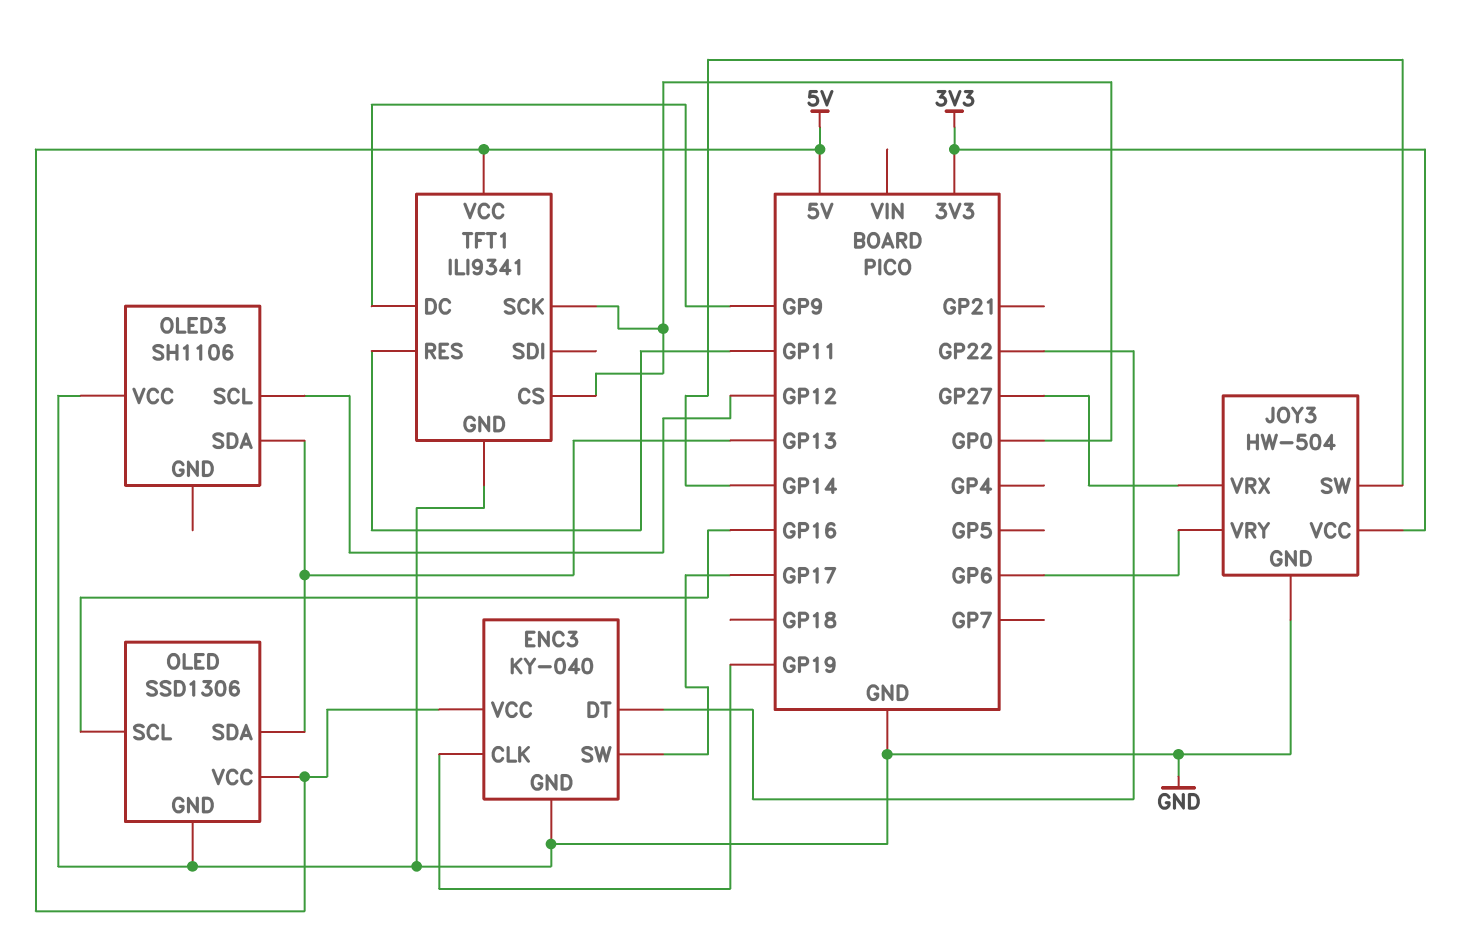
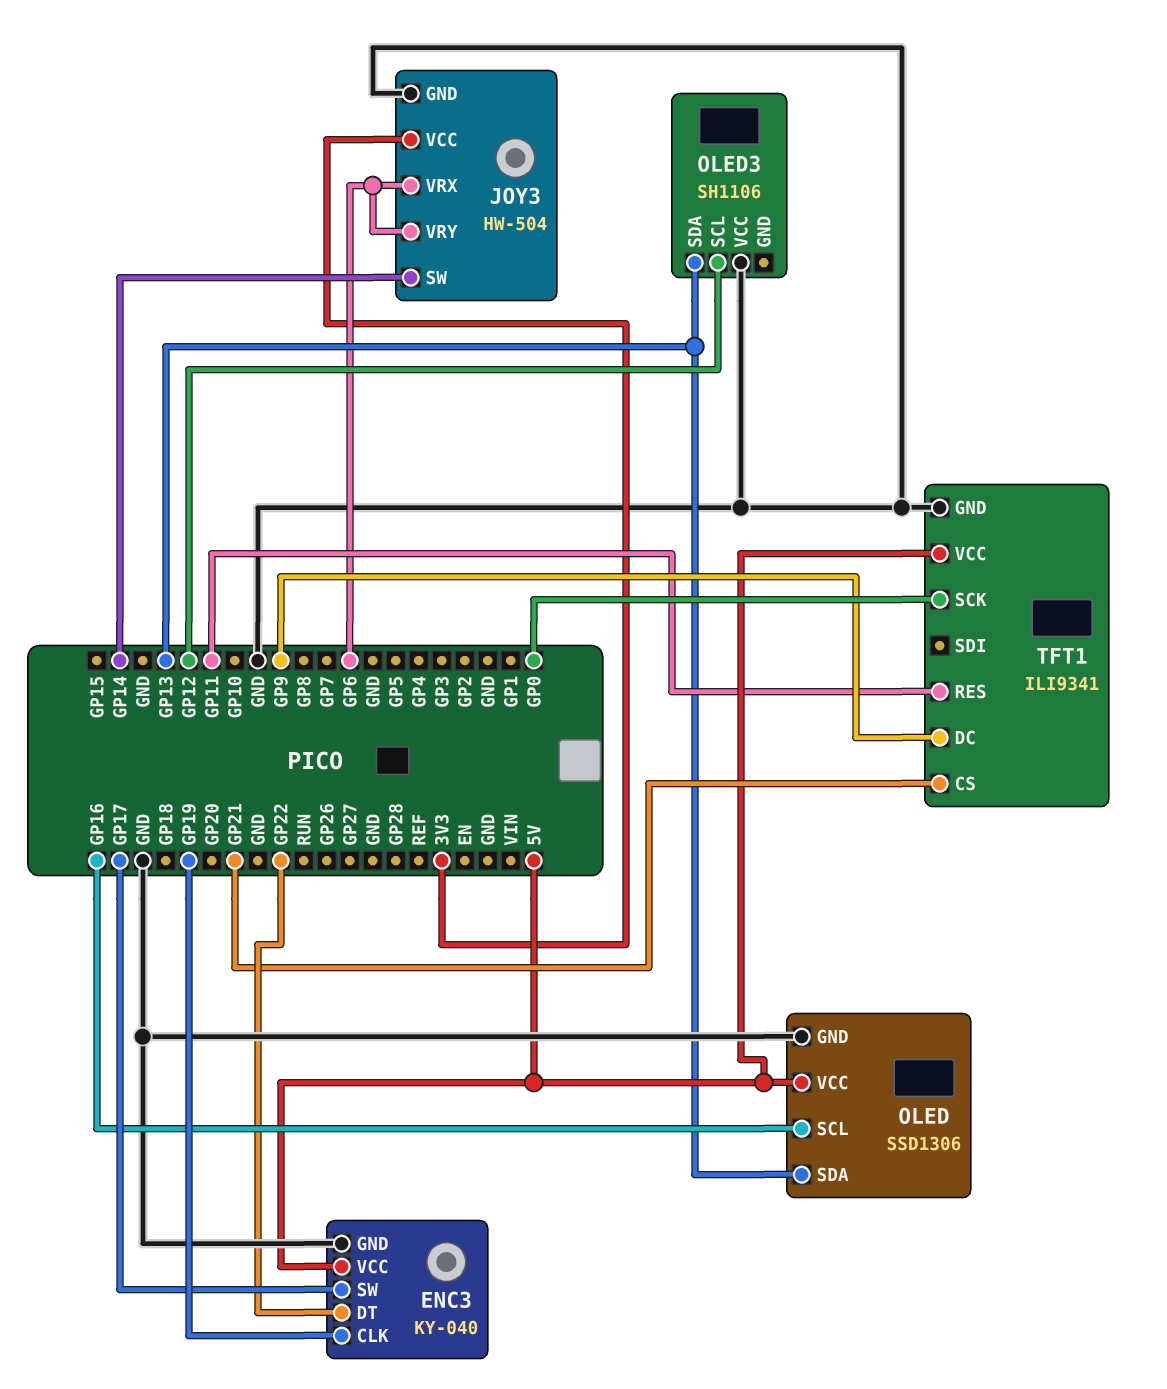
JOY3 pin VRX: GP27 -> GP6
TFT1 pin CS: GP0 -> GP21

